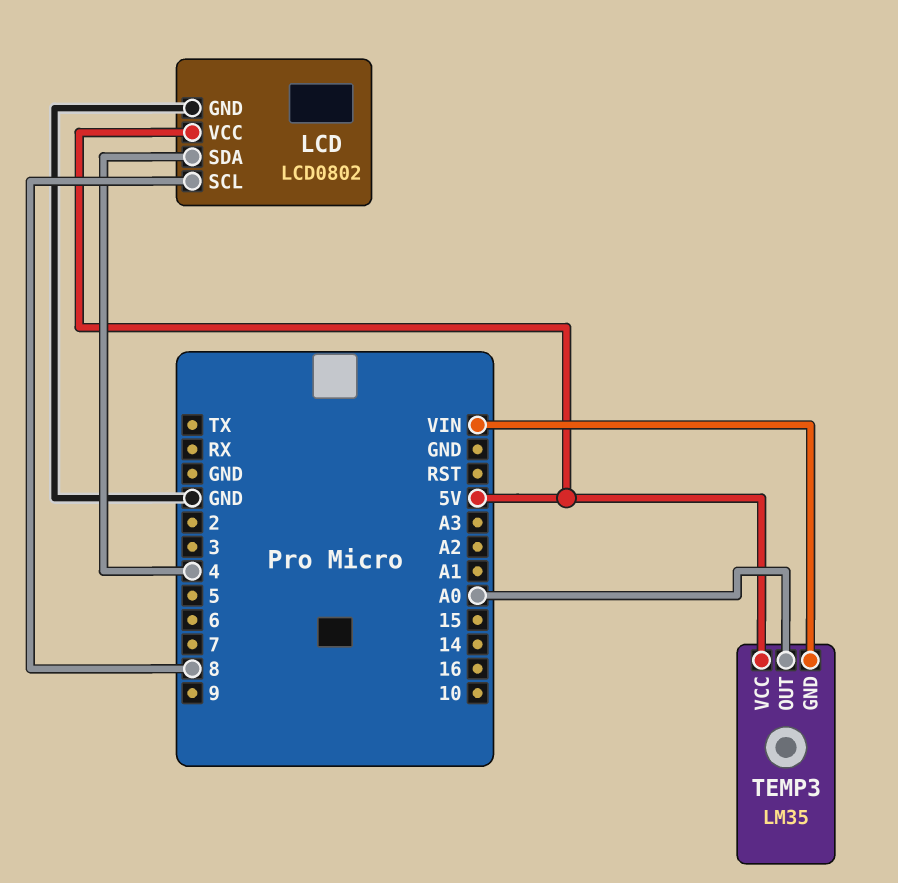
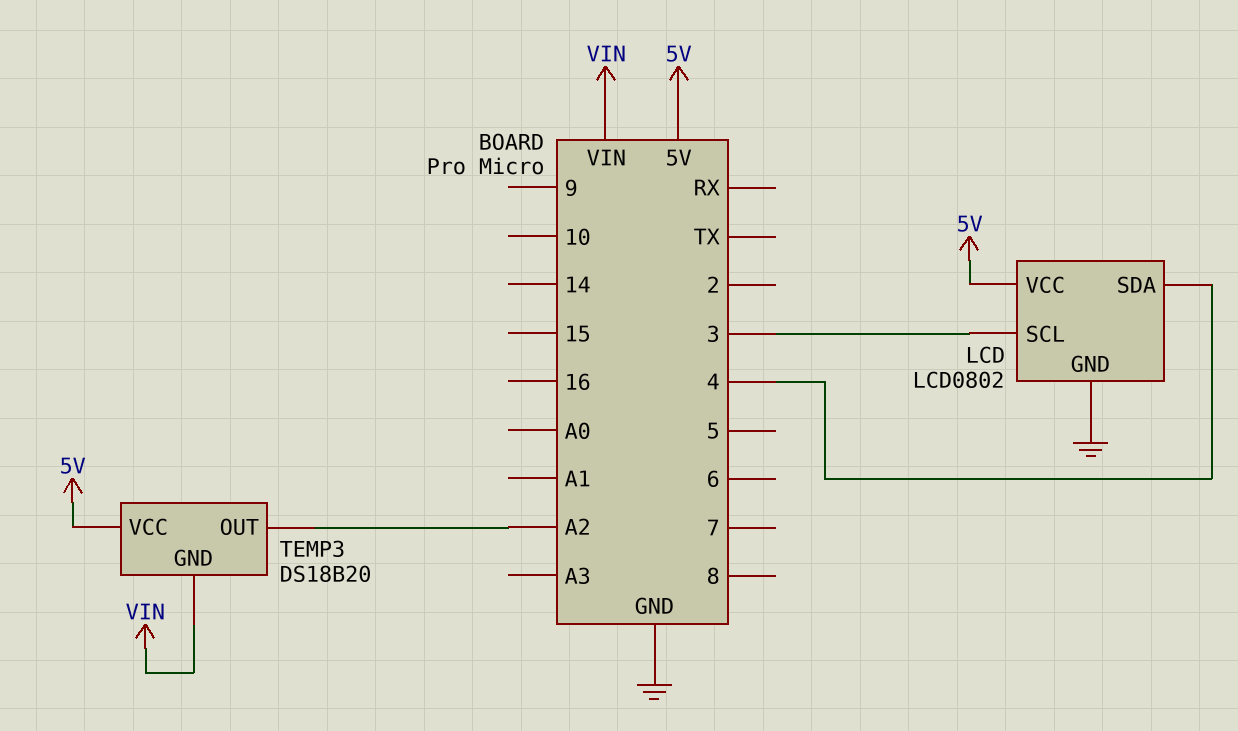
LCD pin SCL: 8 -> 3
TEMP3: LM35 -> DS18B20
TEMP3 pin OUT: A0 -> A2

